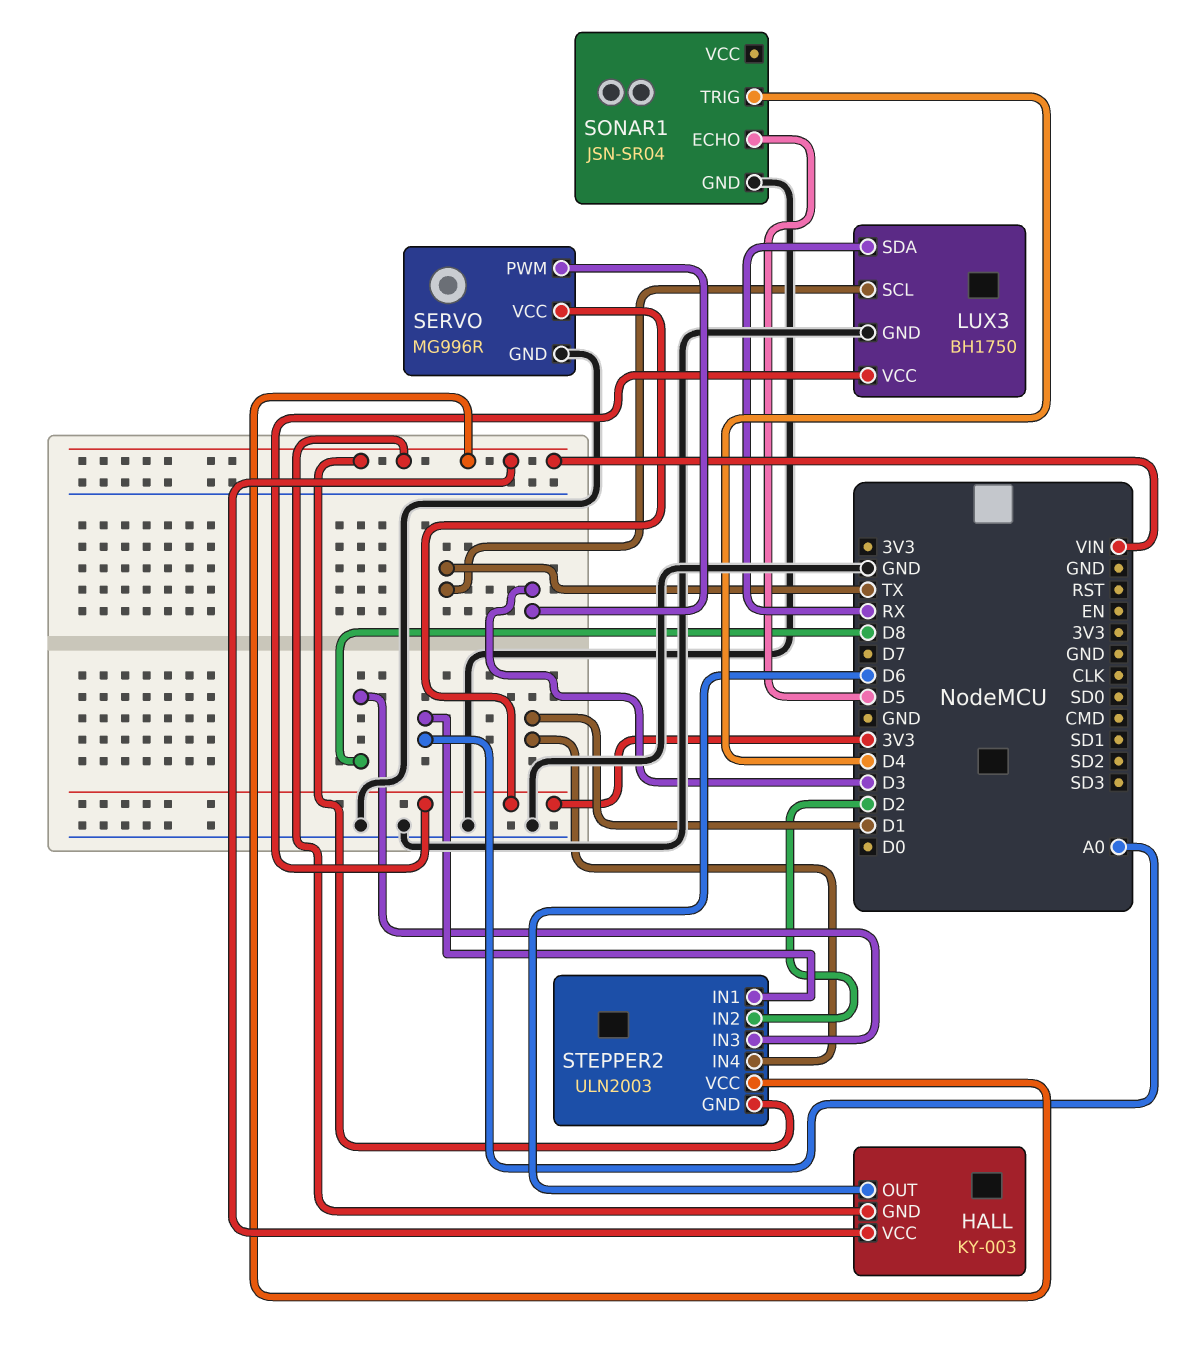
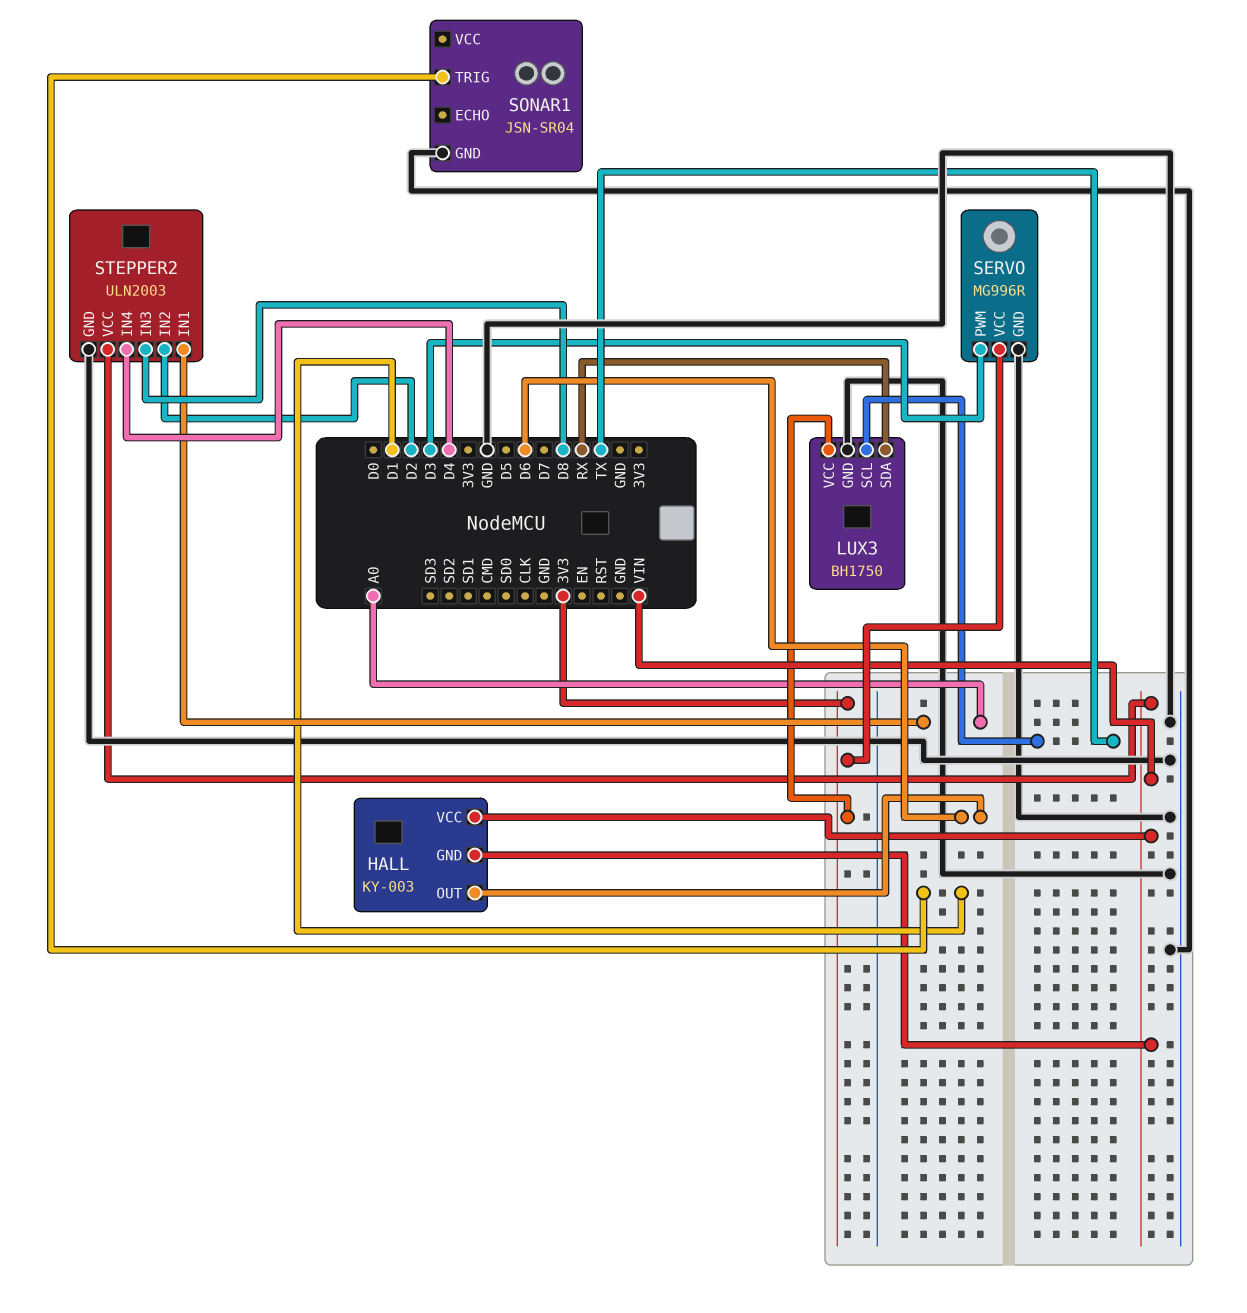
SONAR1 pin ECHO: D5 -> none
SONAR1 pin TRIG: D4 -> D1
STEPPER2 pin GND: VIN -> GND
STEPPER2 pin IN4: D1 -> D4

